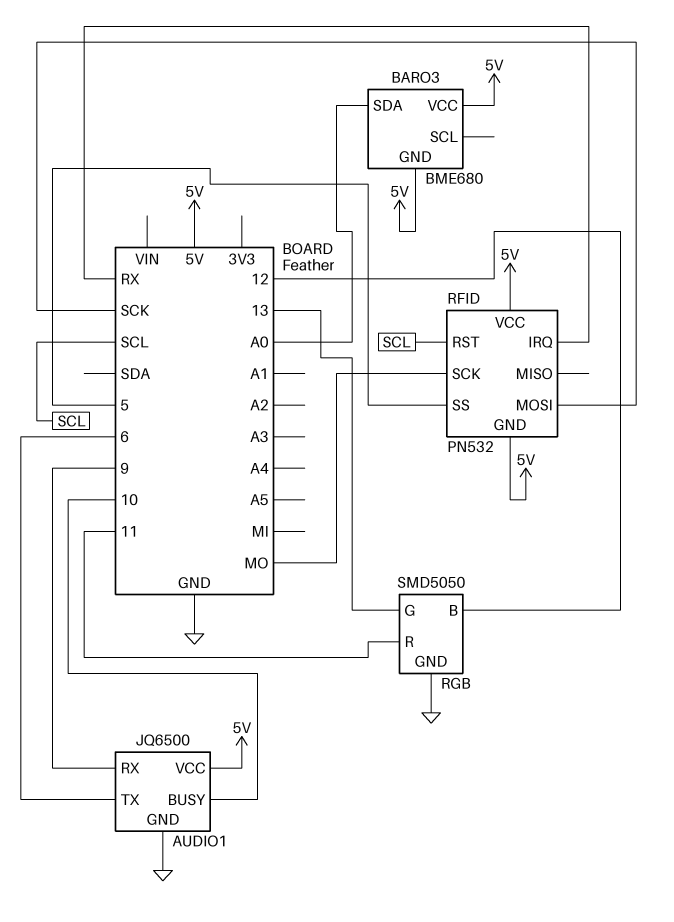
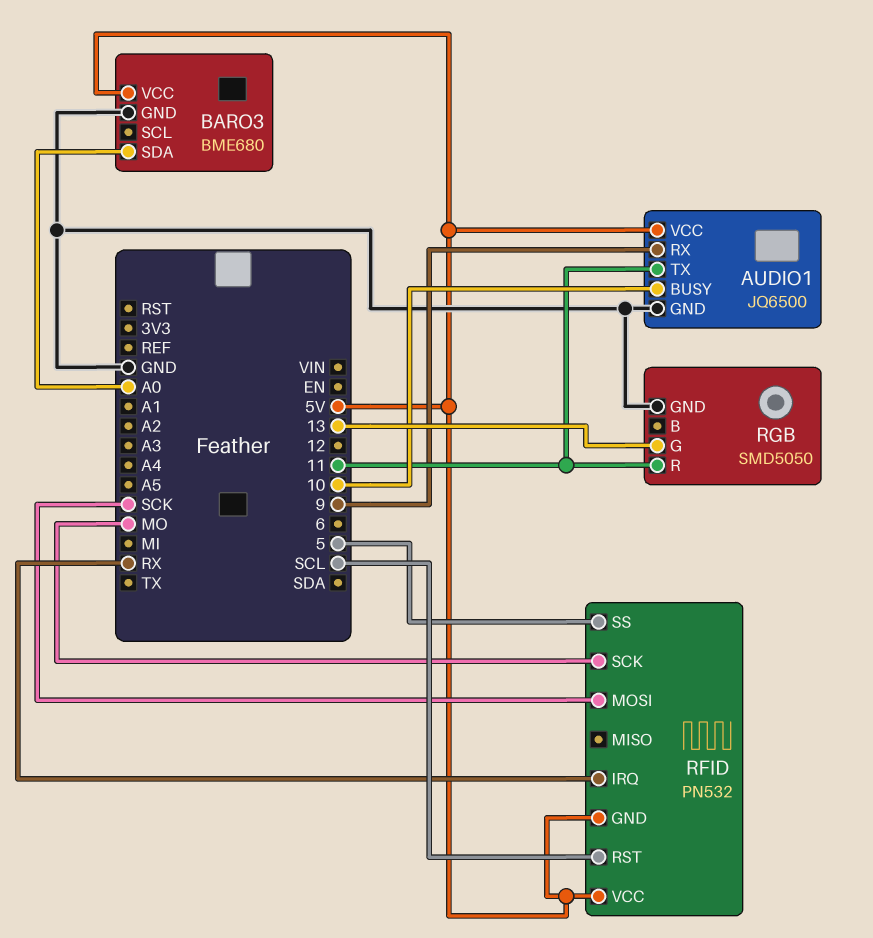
AUDIO1 pin TX: 6 -> 11
BARO3 pin GND: 5V -> GND
RGB pin B: 12 -> none

